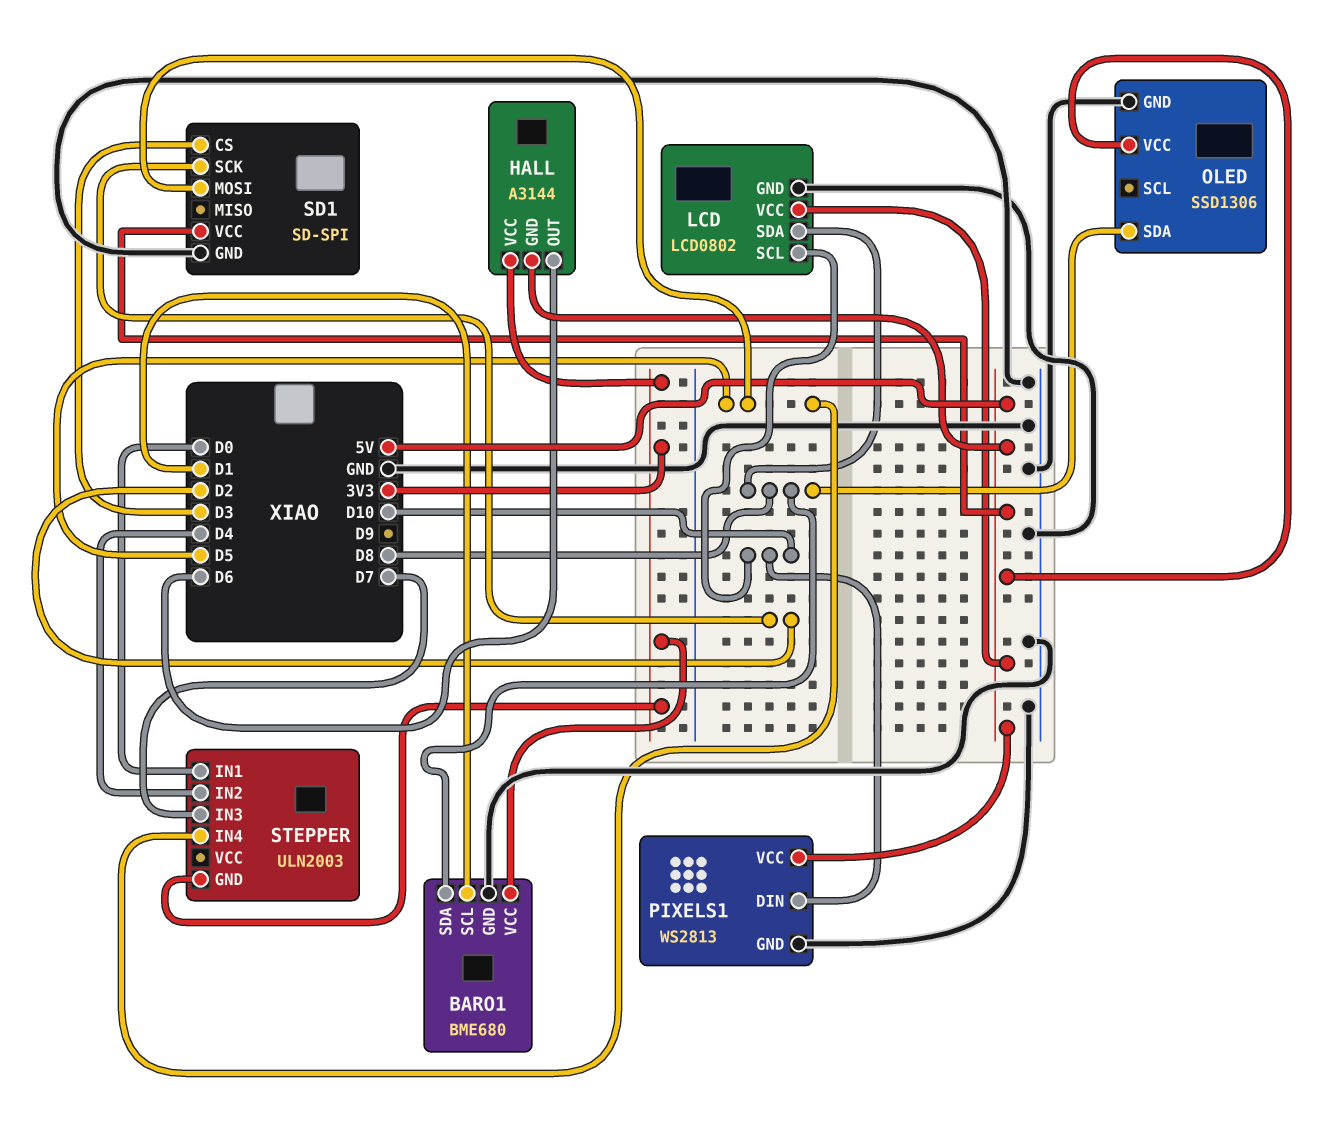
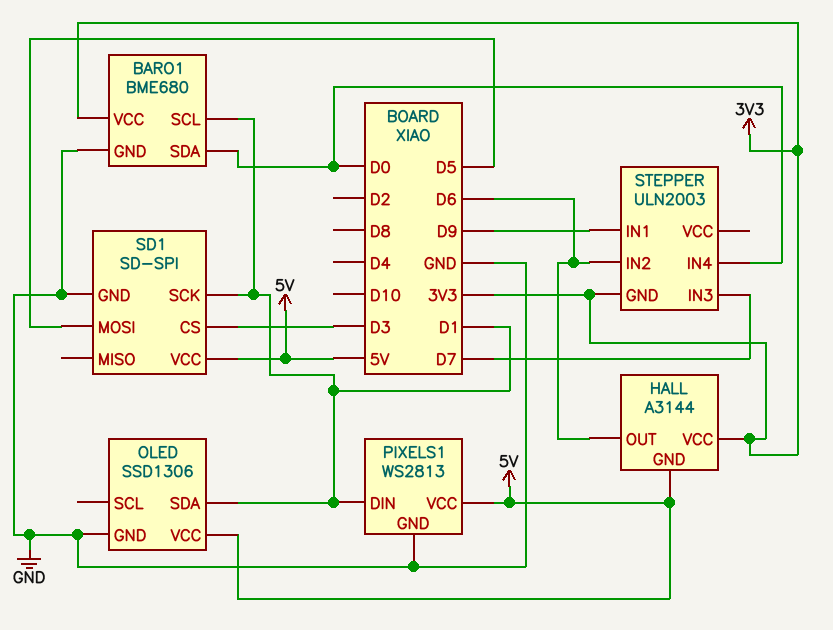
BARO1 pin SDA: D8 -> D0
LCD: LCD0802 -> none
LCD pin GND: GND -> none
LCD pin SCL: D10 -> none
LCD pin SDA: D8 -> none
LCD pin VCC: 5V -> none
OLED pin SDA: D8 -> D1
PIXELS1 pin DIN: D10 -> D1
SD1 pin SCK: D2 -> D1
STEPPER pin IN1: D0 -> D9
STEPPER pin IN2: D4 -> D6
STEPPER pin IN4: D5 -> D0

